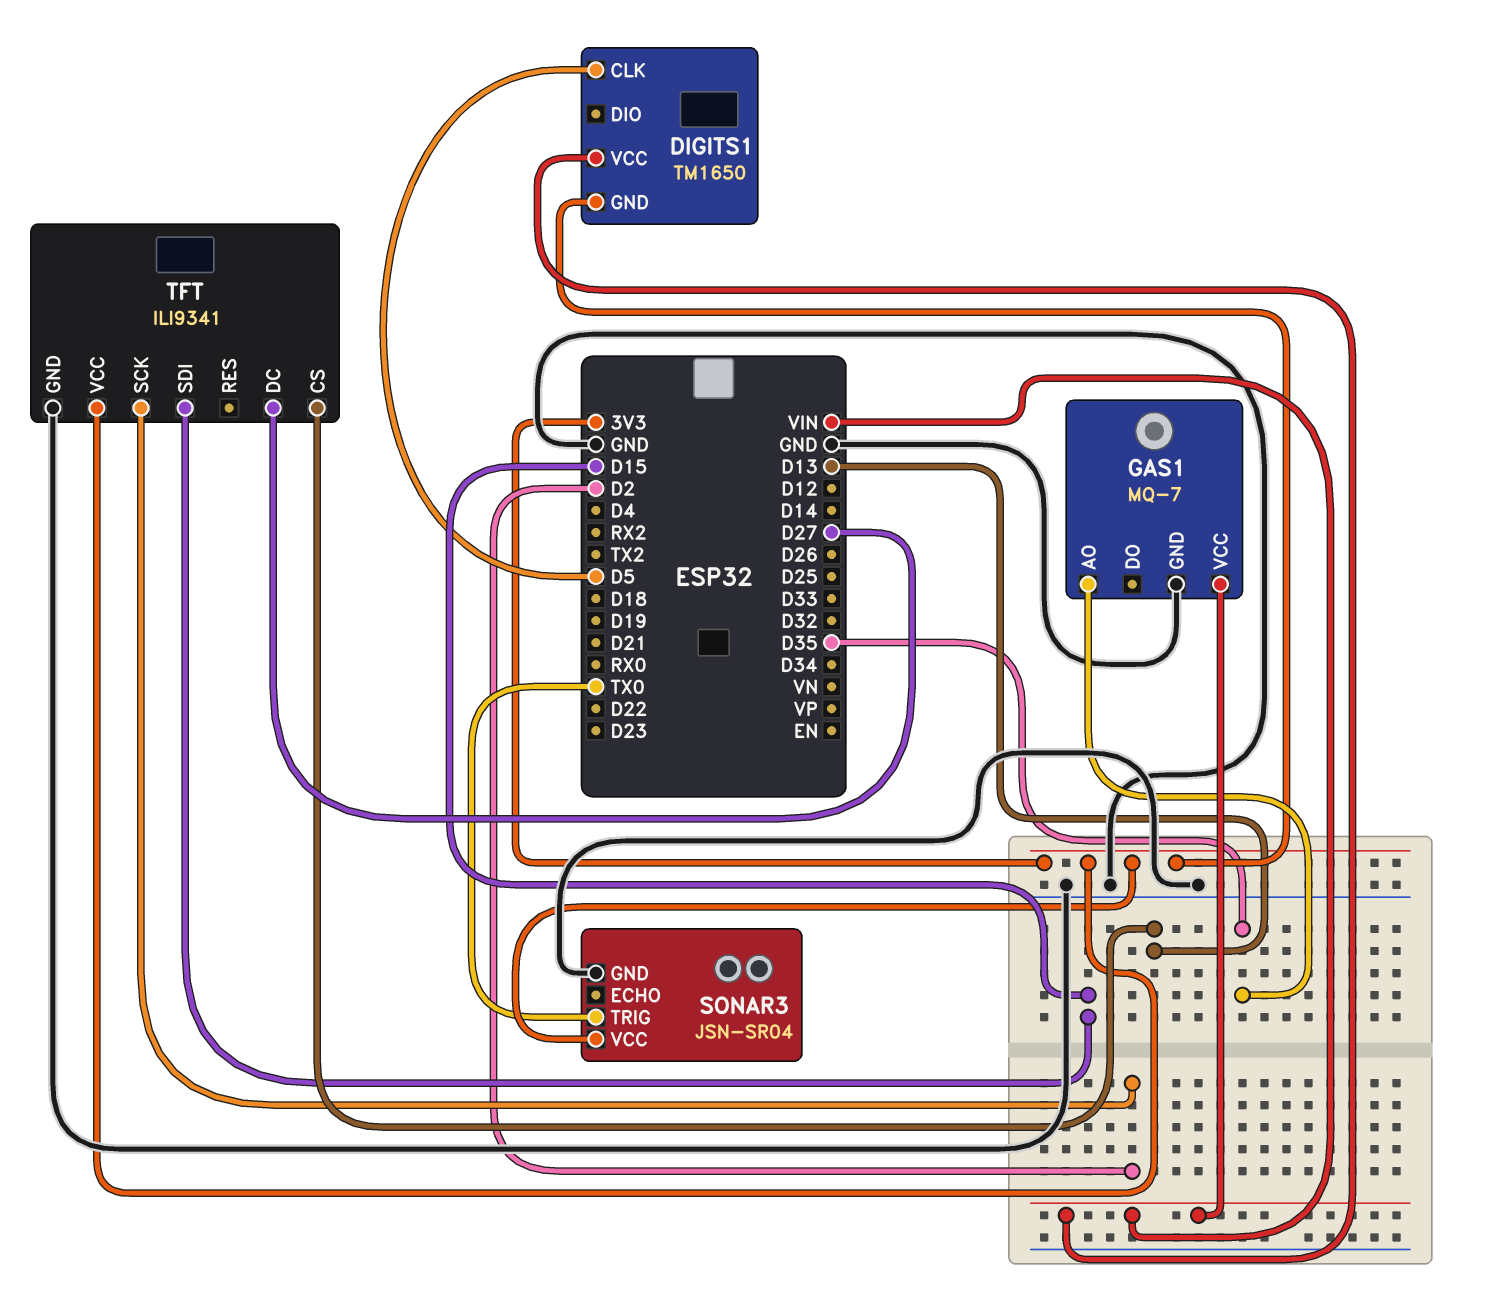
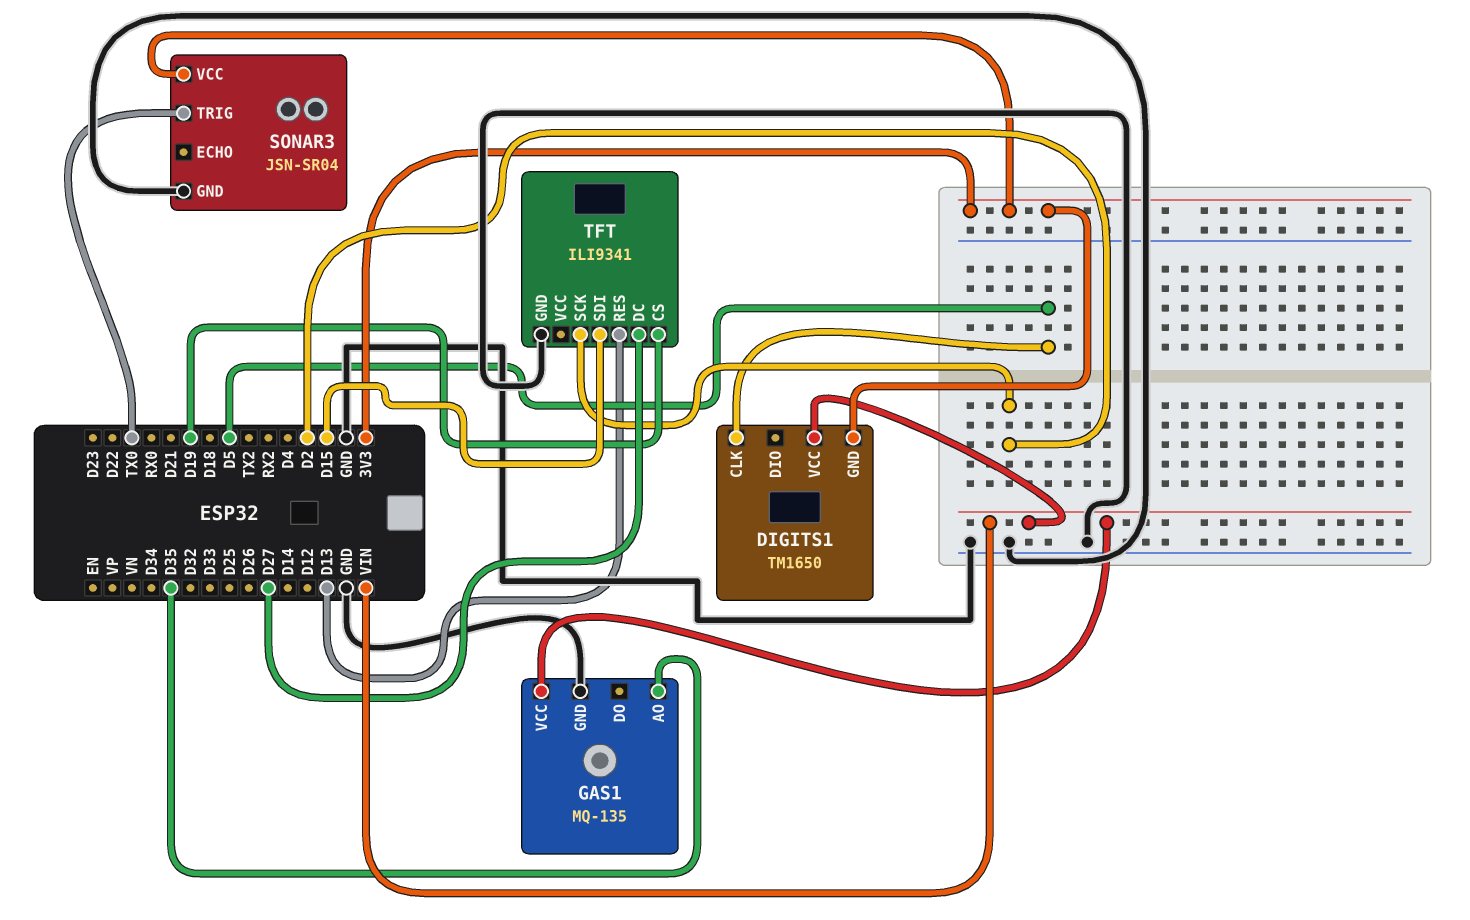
GAS1: MQ-7 -> MQ-135
TFT pin CS: D13 -> D19
TFT pin RES: none -> D13
TFT pin VCC: 3V3 -> none

